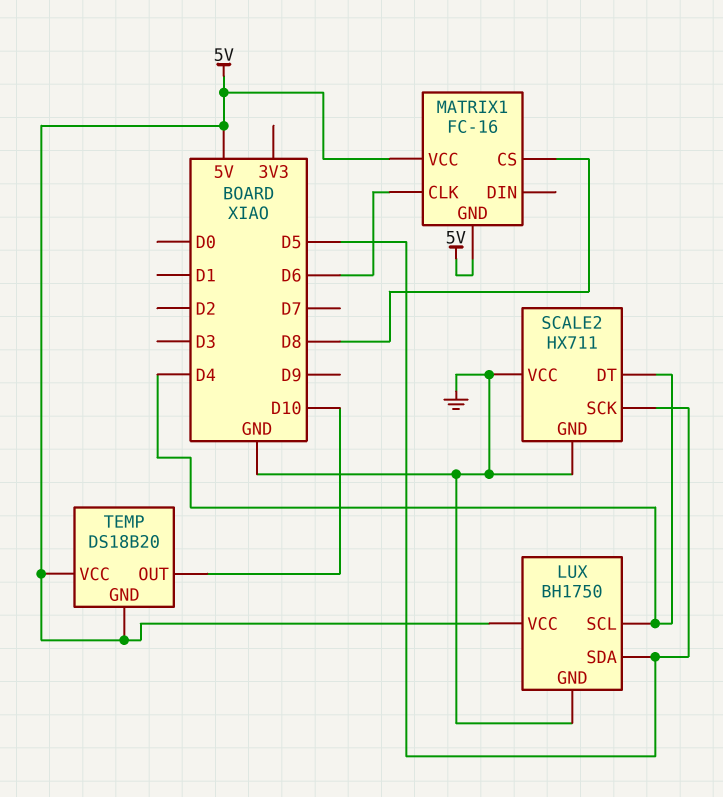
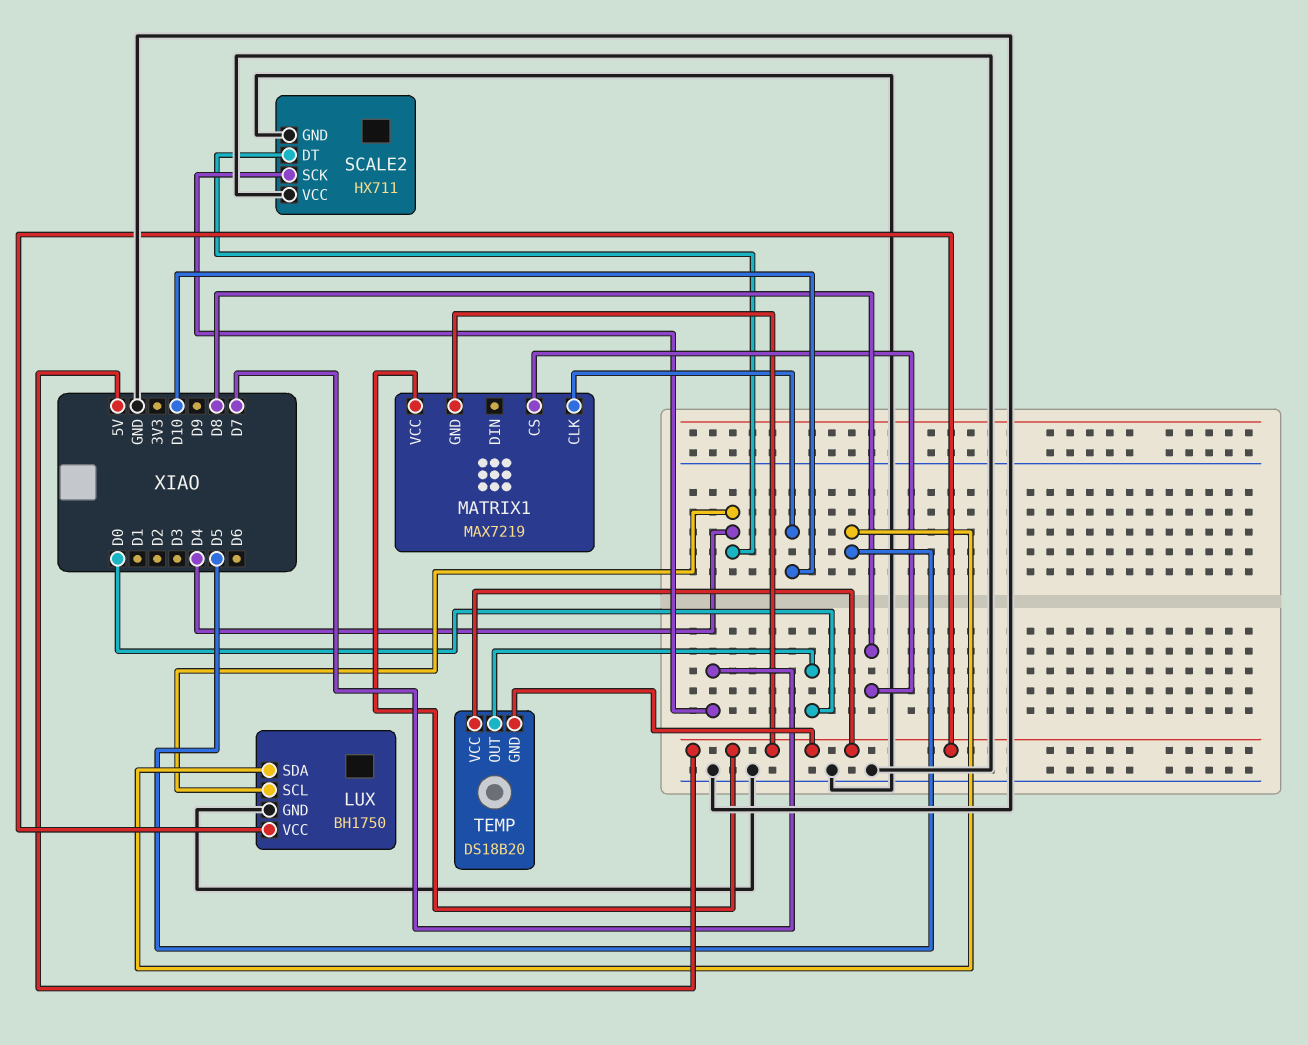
MATRIX1: FC-16 -> MAX7219
MATRIX1 pin CLK: D6 -> D10
SCALE2 pin SCK: D5 -> D7
TEMP pin OUT: D10 -> D0

